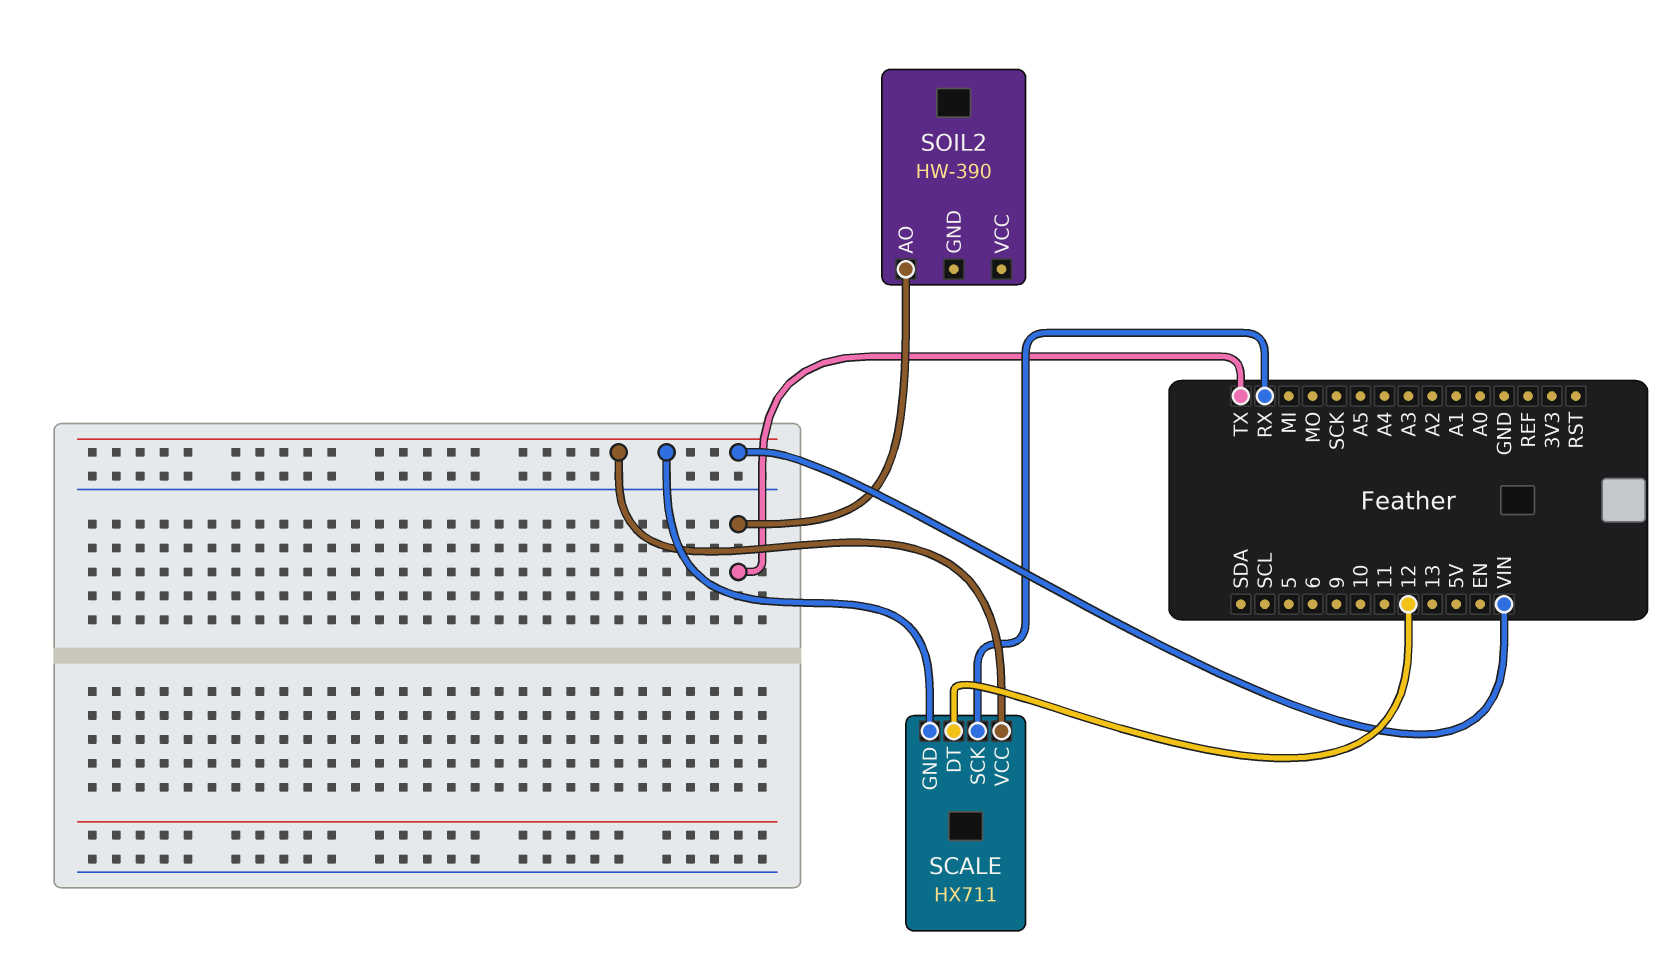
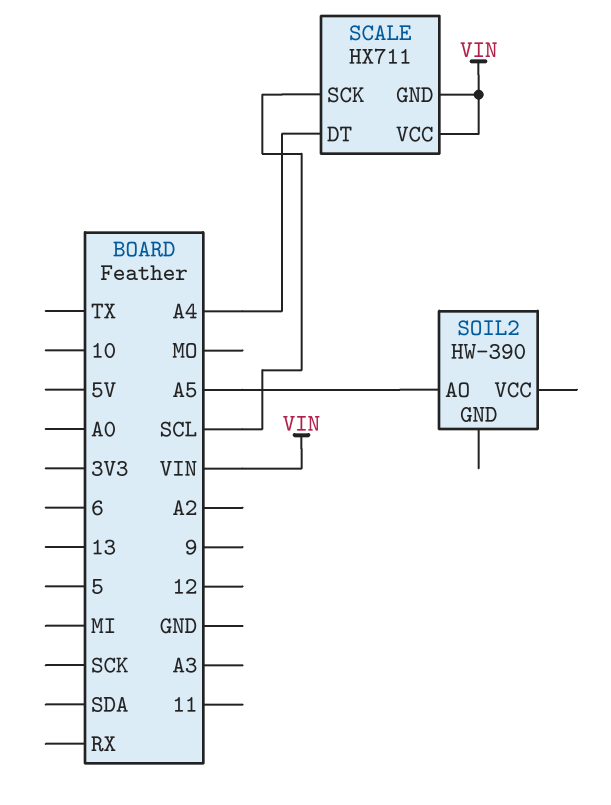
SCALE pin DT: 12 -> A4
SCALE pin SCK: RX -> SCL
SOIL2 pin AO: TX -> A5

